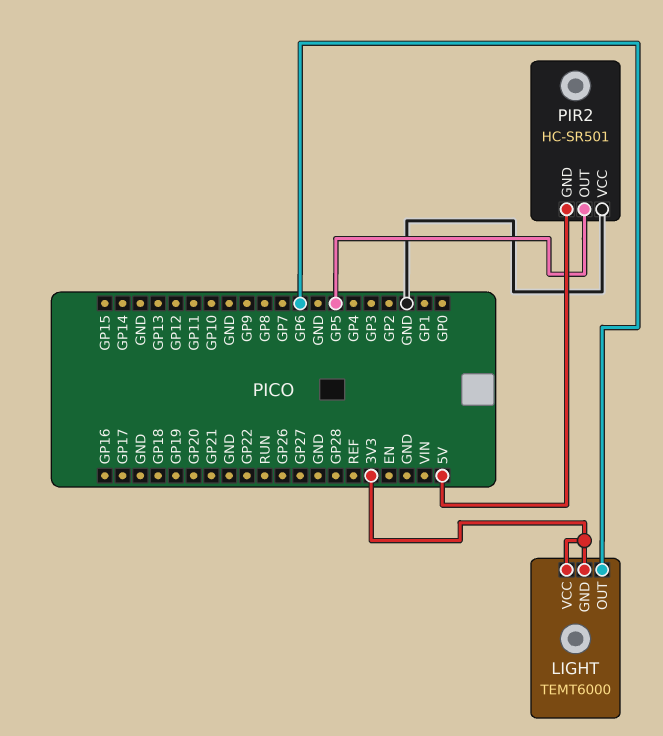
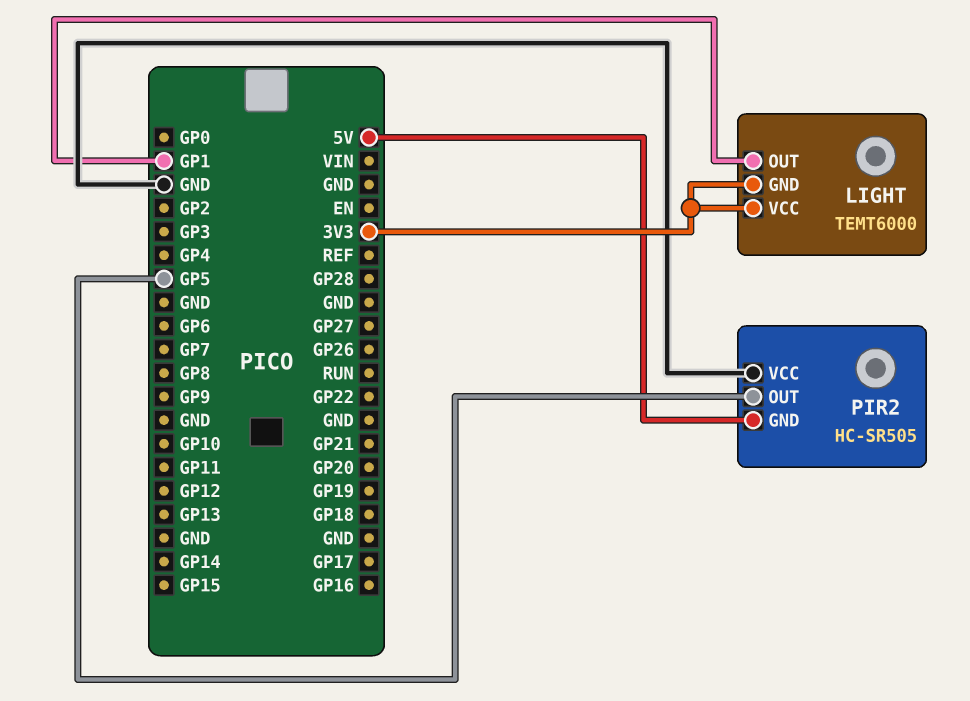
LIGHT pin OUT: GP6 -> GP1
PIR2: HC-SR501 -> HC-SR505

